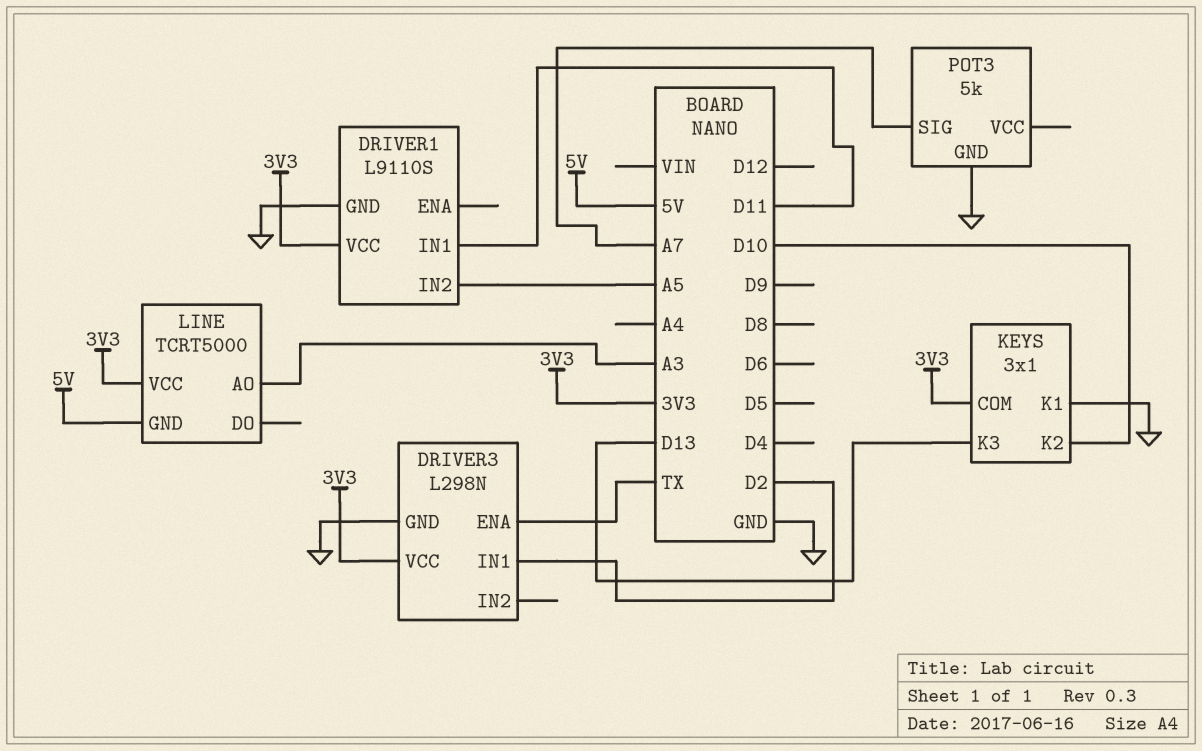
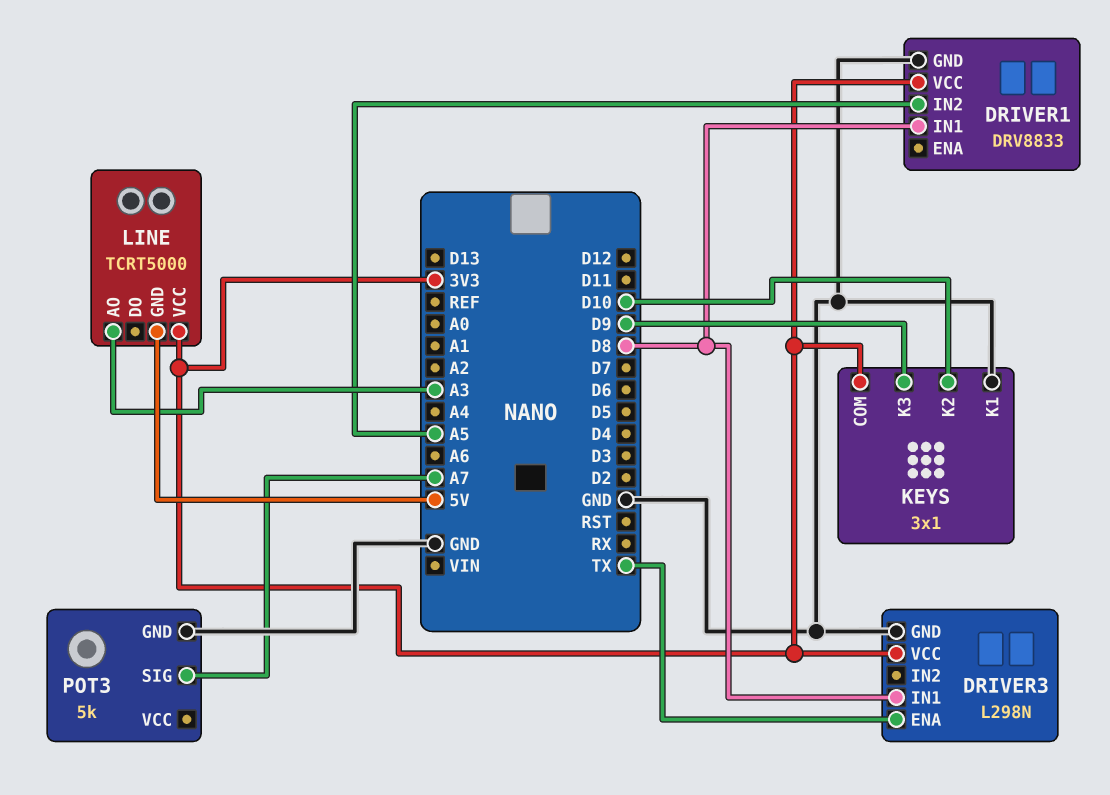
DRIVER1: L9110S -> DRV8833
DRIVER1 pin IN1: D11 -> D8
DRIVER3 pin IN1: D2 -> D8
KEYS pin K3: D13 -> D9

